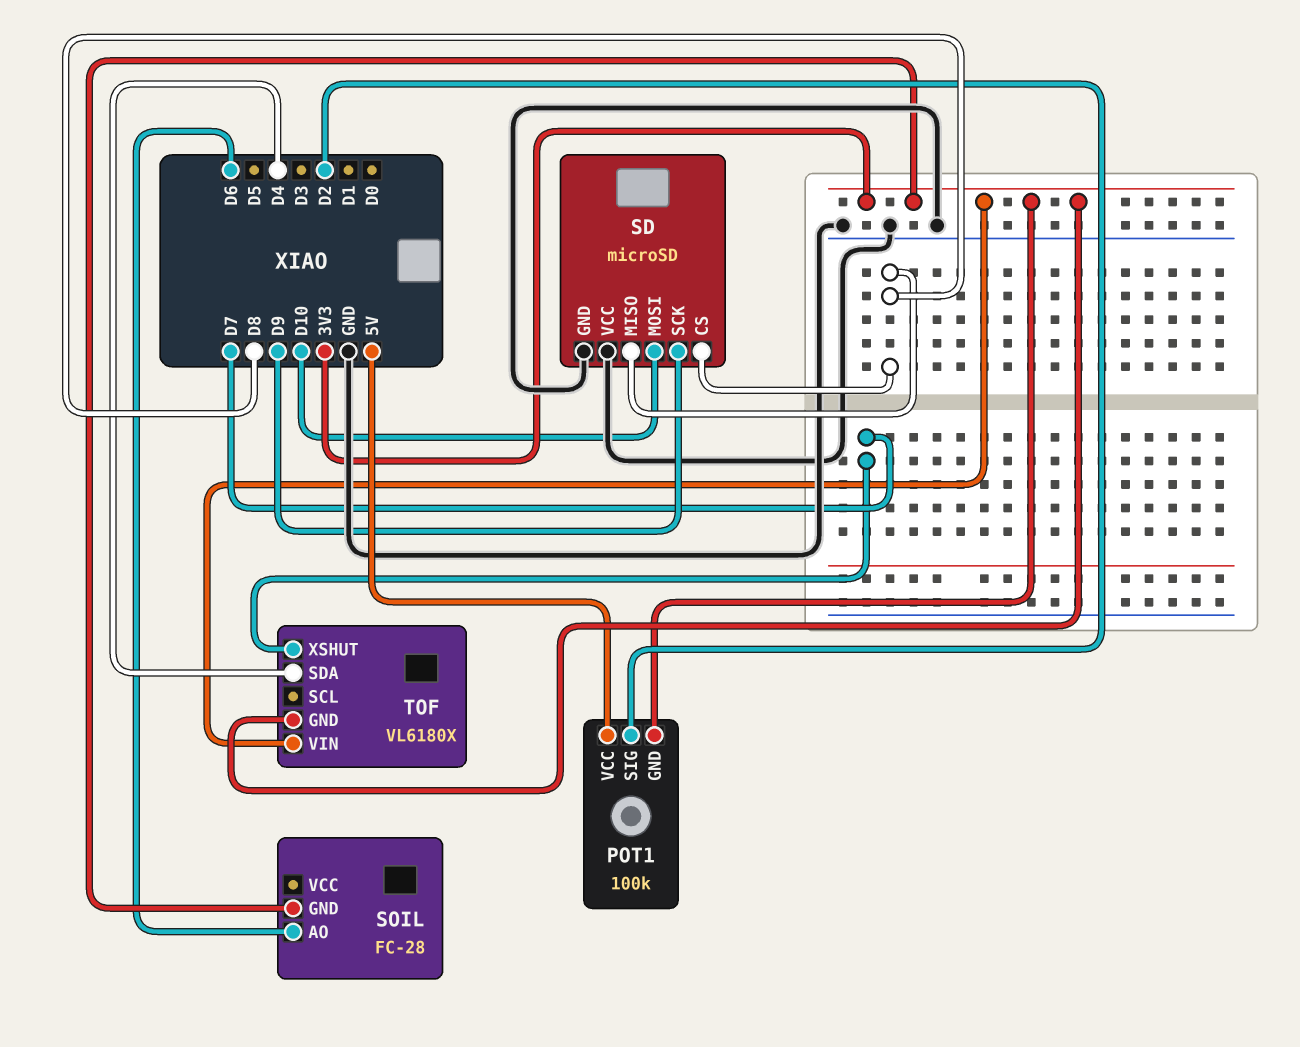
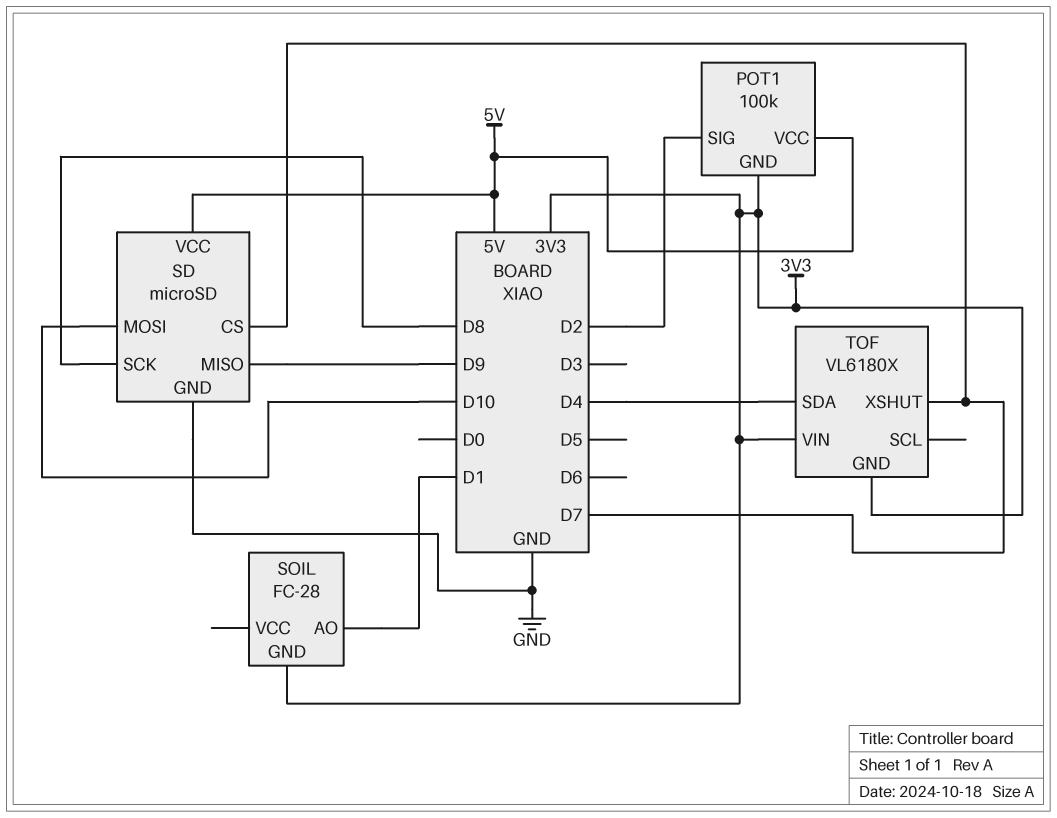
SD pin CS: D8 -> D7
SD pin MISO: D8 -> D9
SD pin SCK: D9 -> D8
SD pin VCC: GND -> 5V
SOIL pin AO: D6 -> D1

